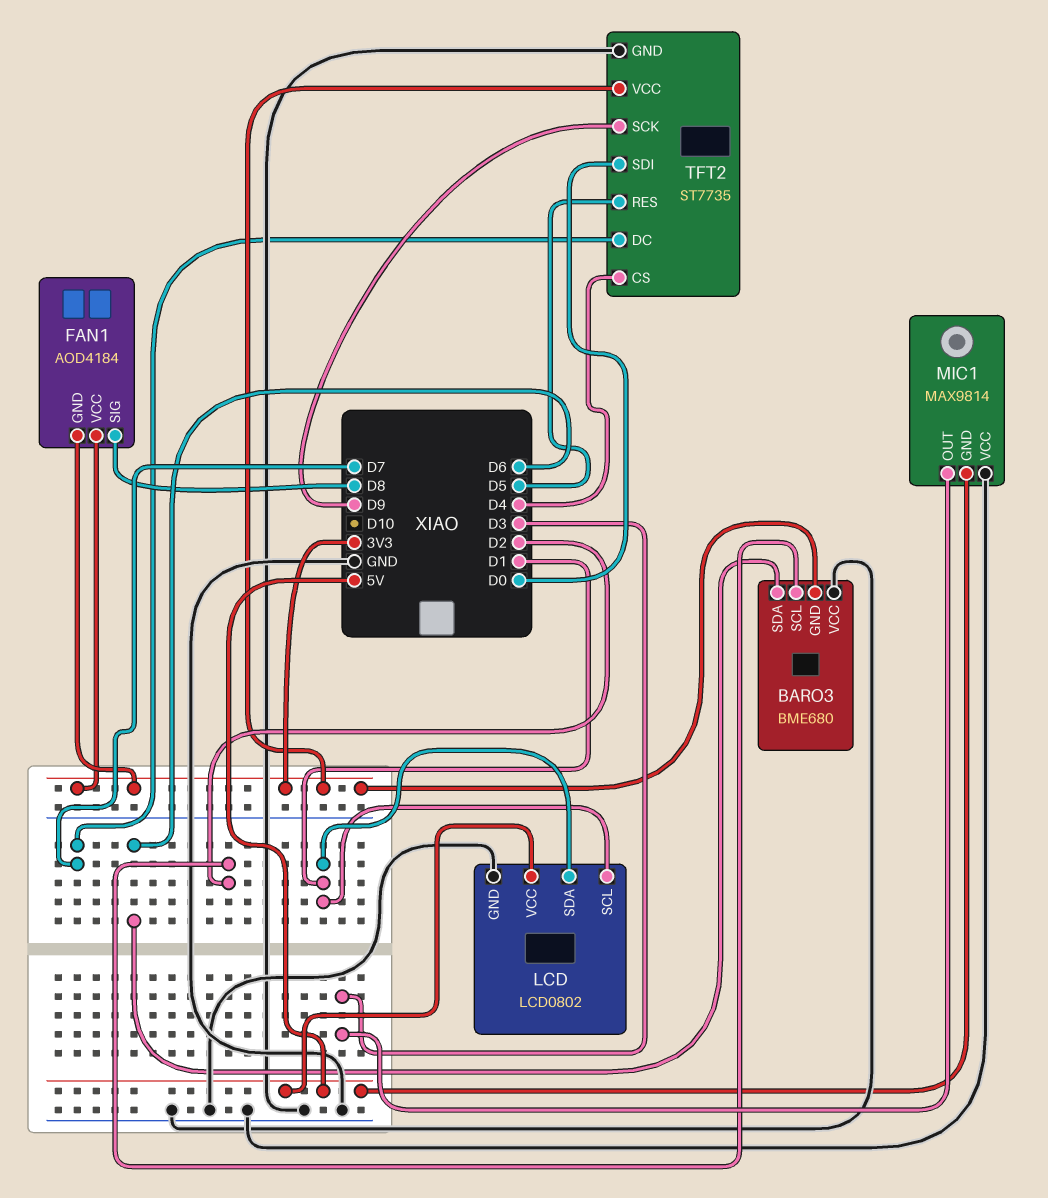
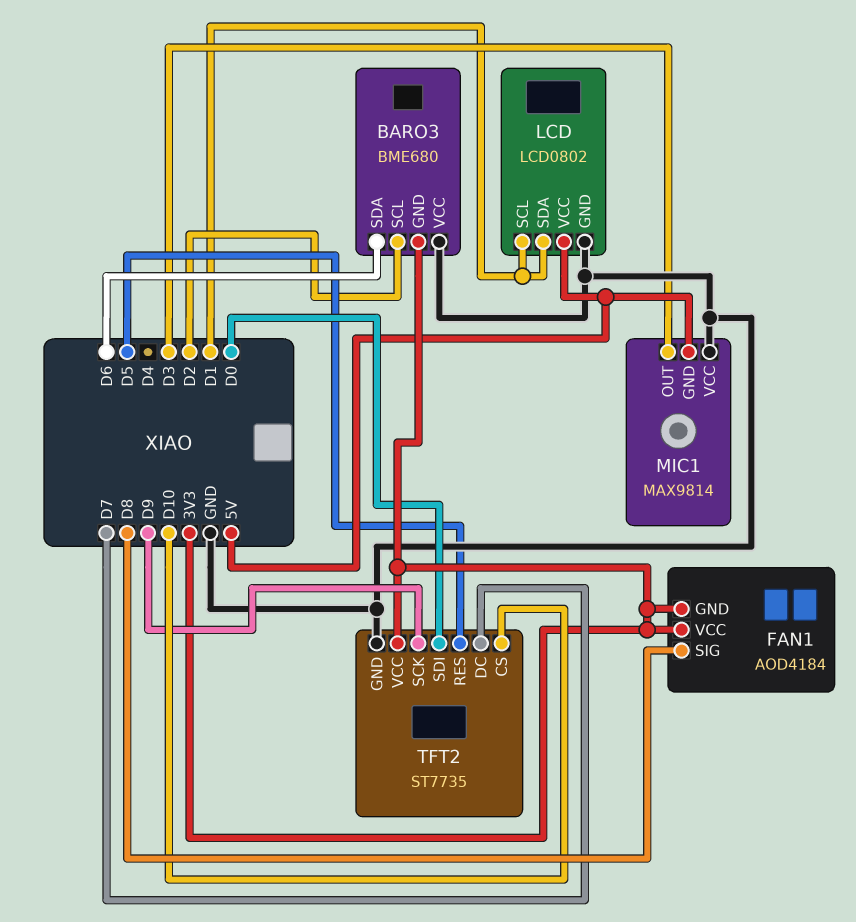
TFT2 pin CS: D4 -> D10

